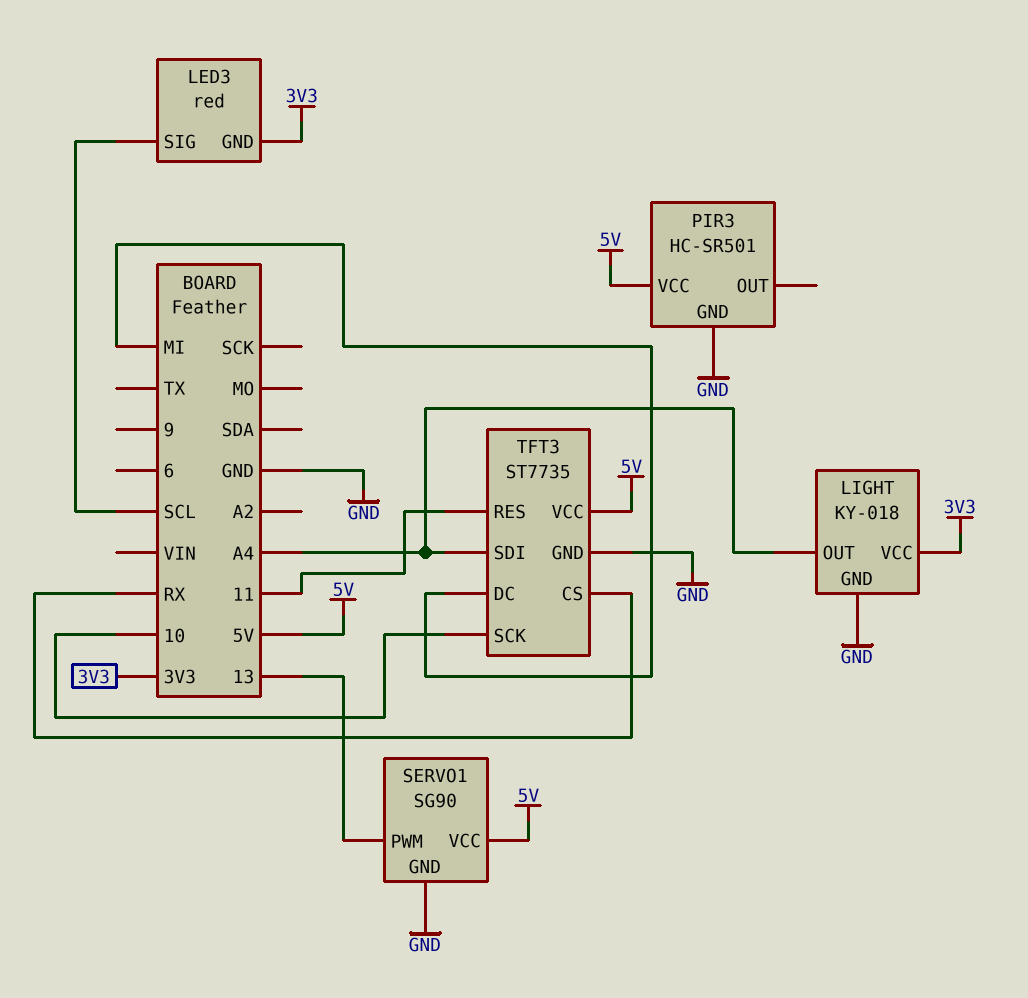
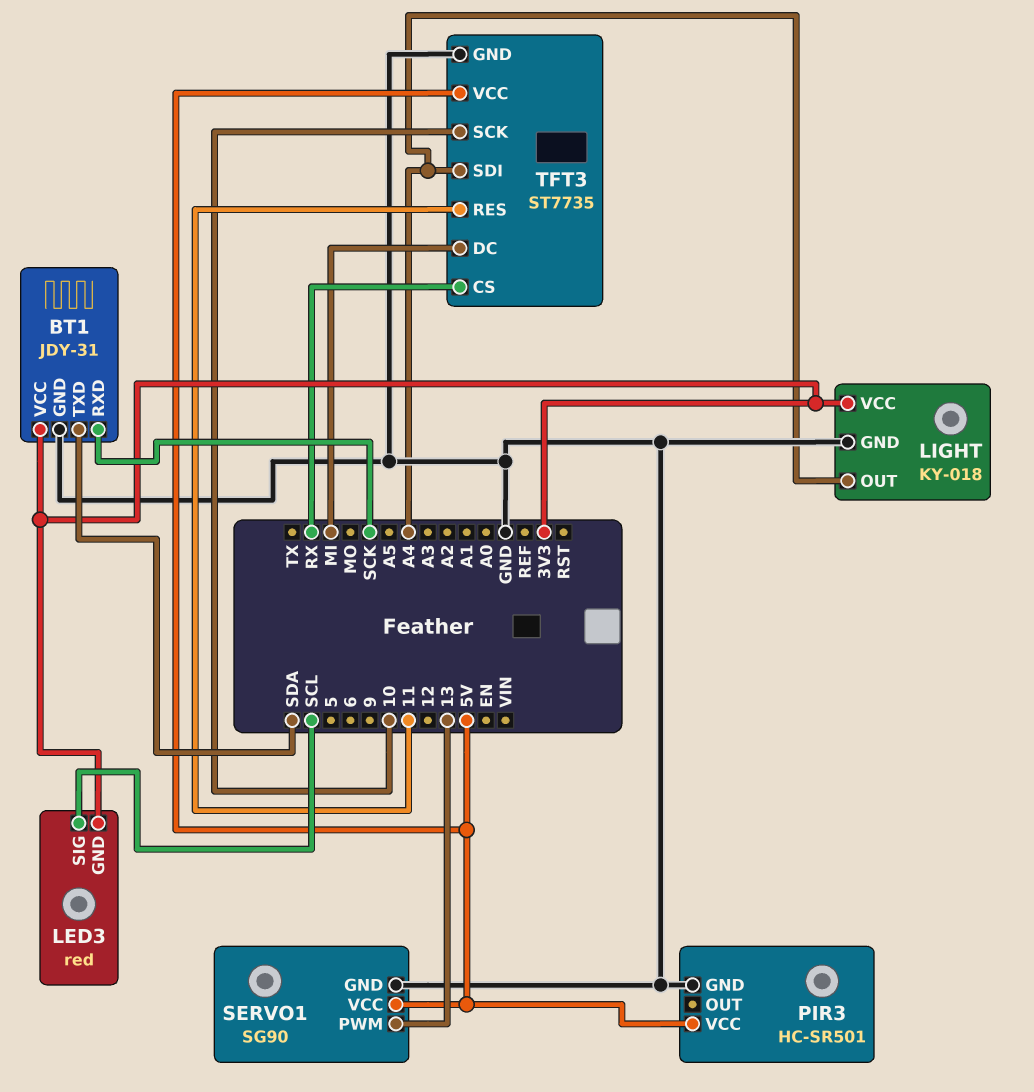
BT1: none -> JDY-31
BT1 pin GND: none -> GND
BT1 pin RXD: none -> SCK
BT1 pin TXD: none -> SDA
BT1 pin VCC: none -> 3V3

